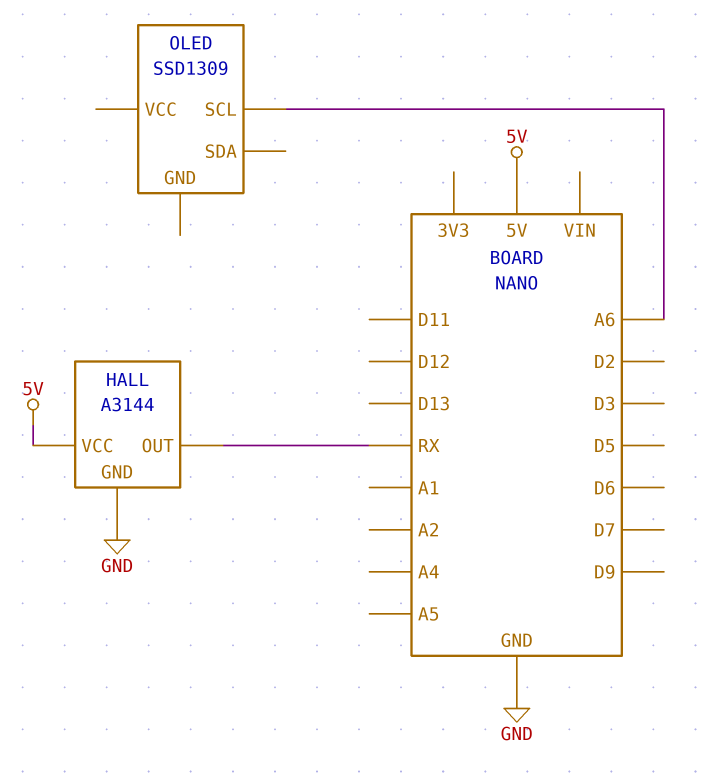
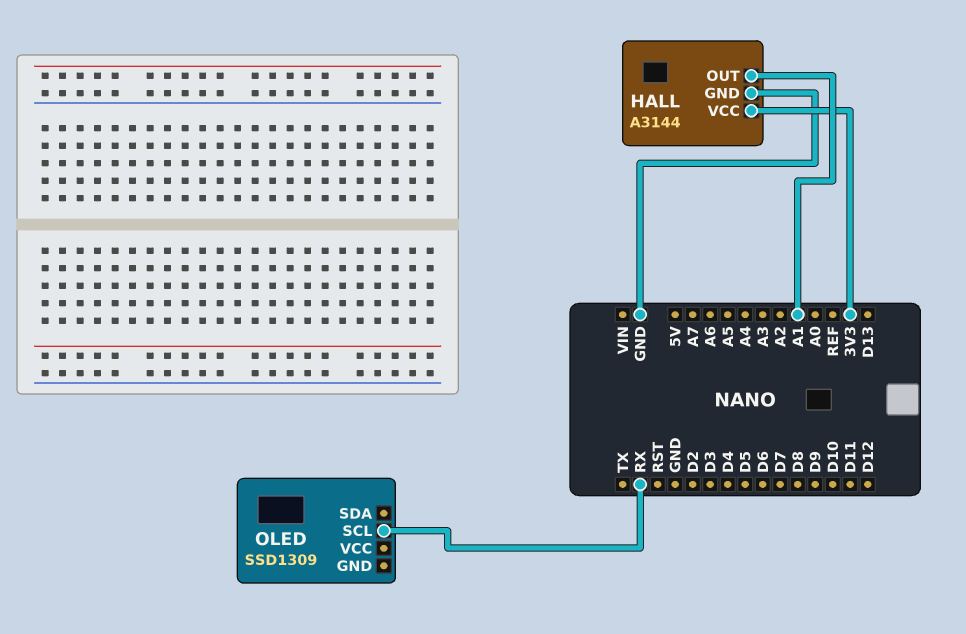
HALL pin OUT: RX -> A1
HALL pin VCC: 5V -> 3V3
OLED pin SCL: A6 -> RX

